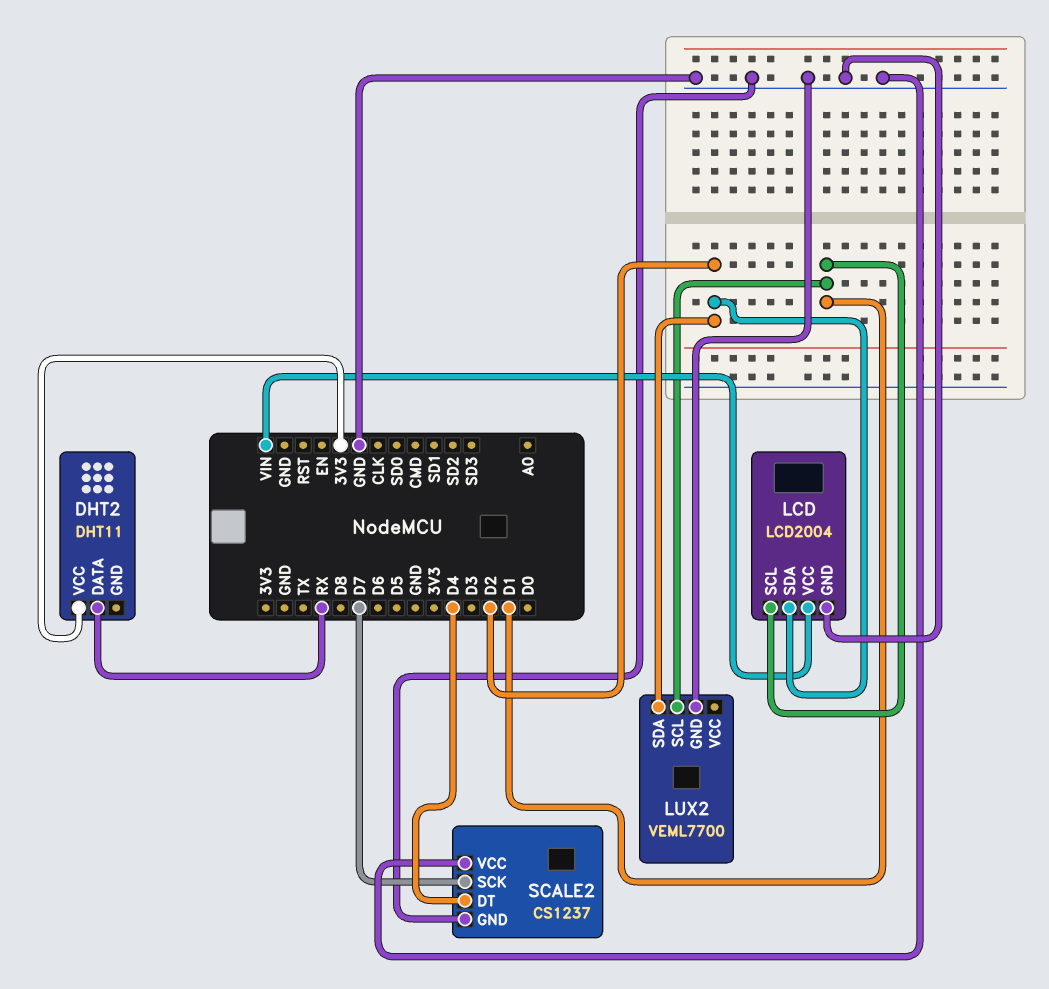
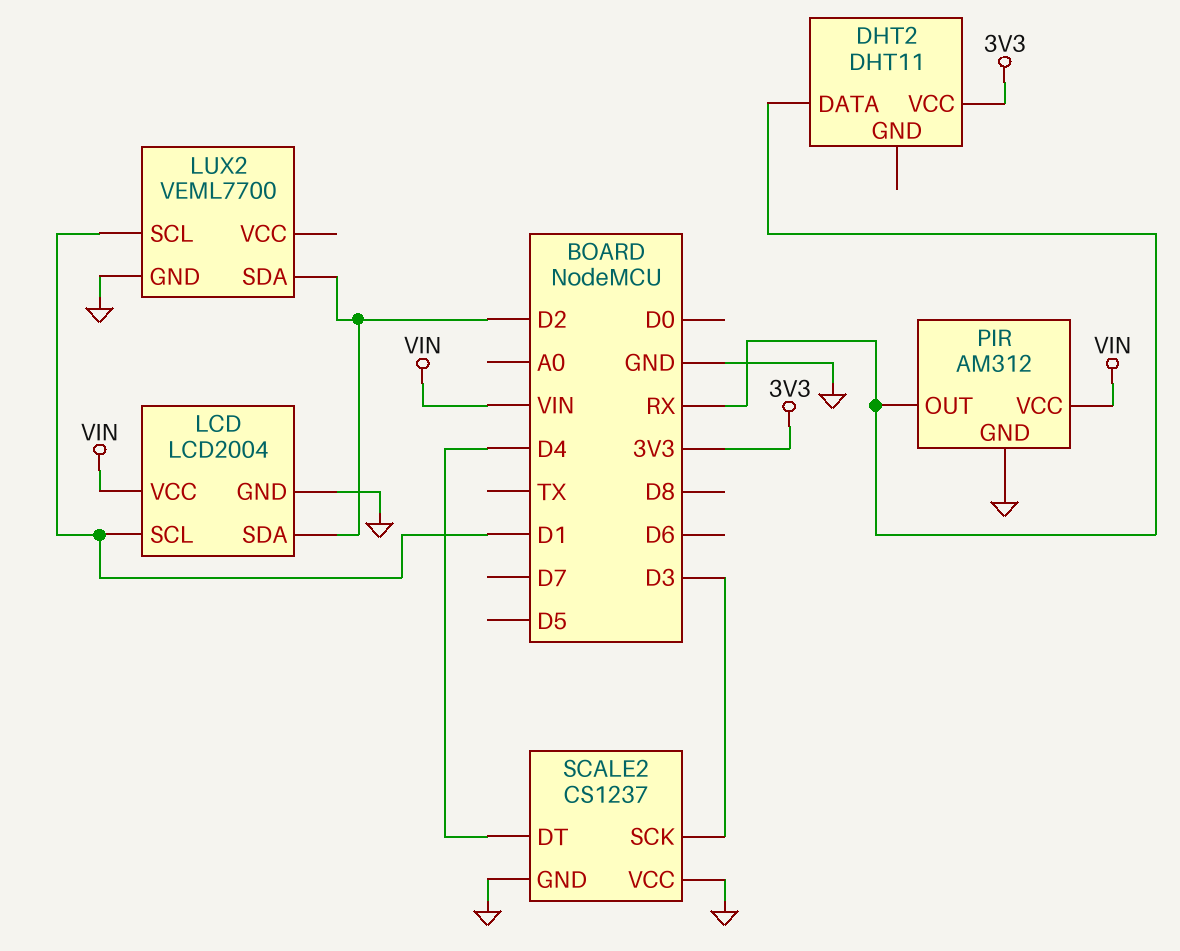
PIR: none -> AM312
PIR pin GND: none -> GND
PIR pin OUT: none -> RX
PIR pin VCC: none -> VIN
SCALE2 pin SCK: D7 -> D3

